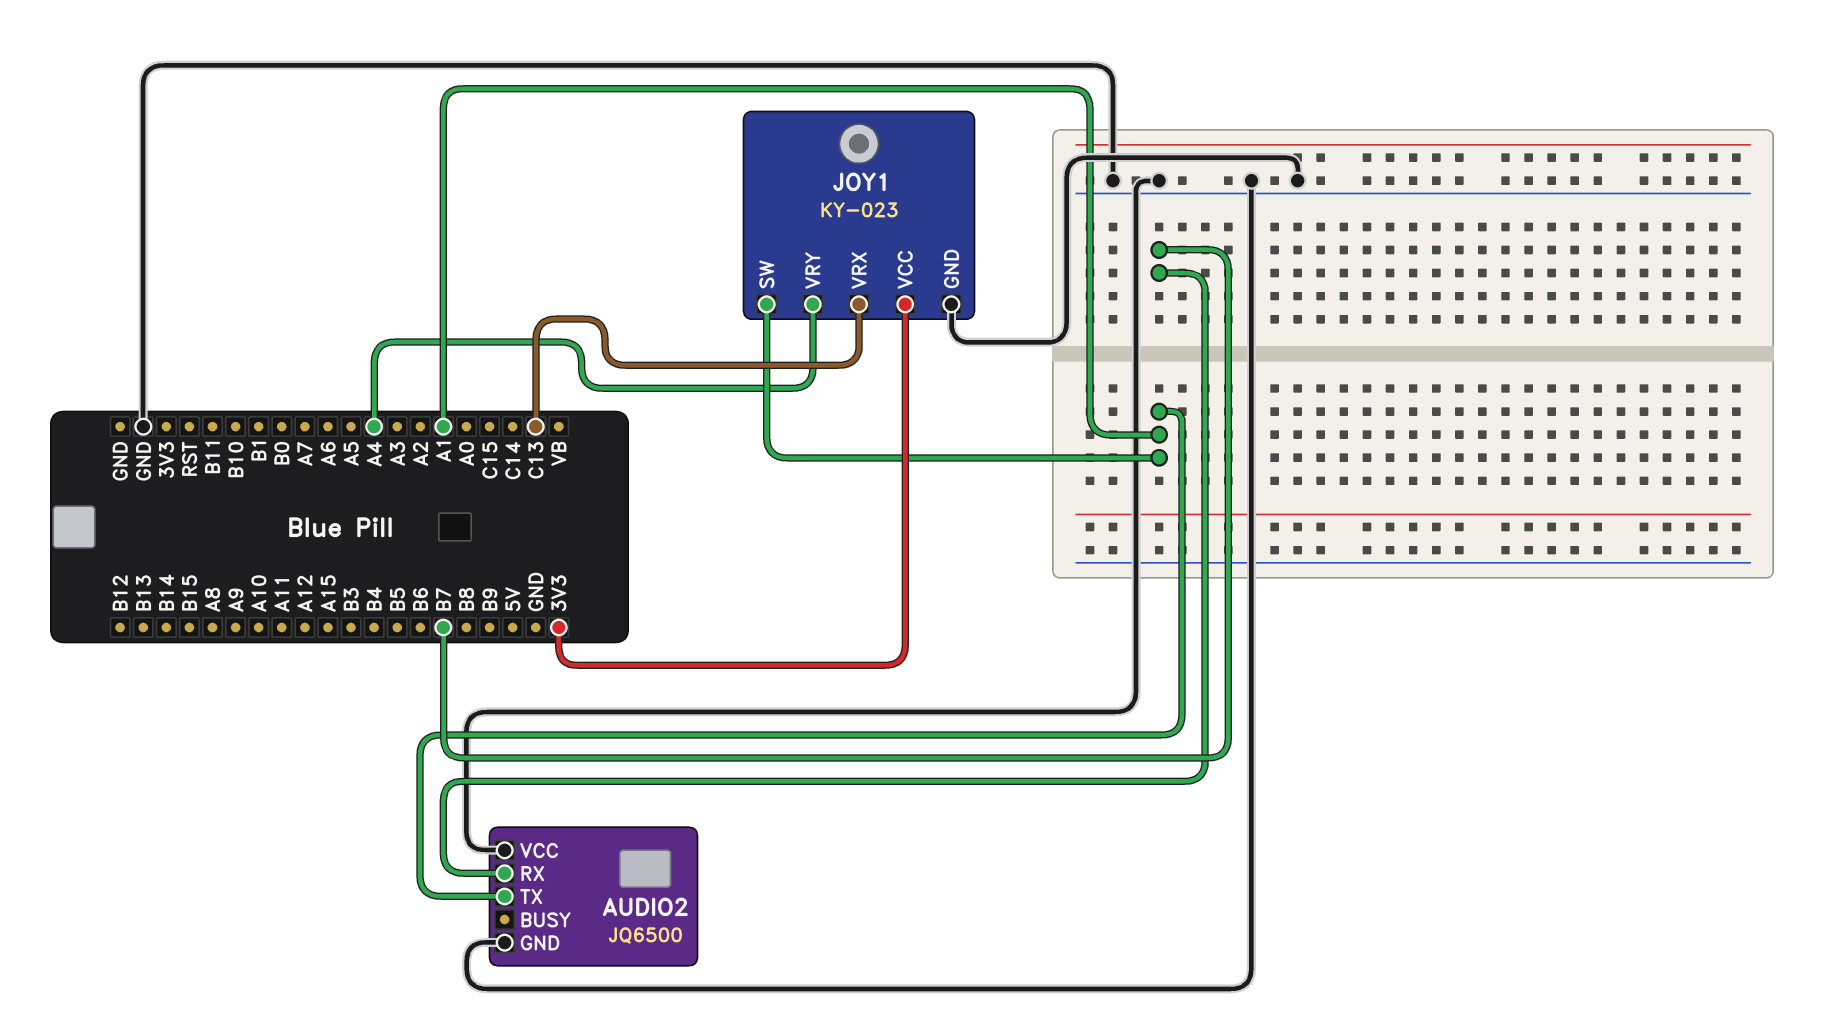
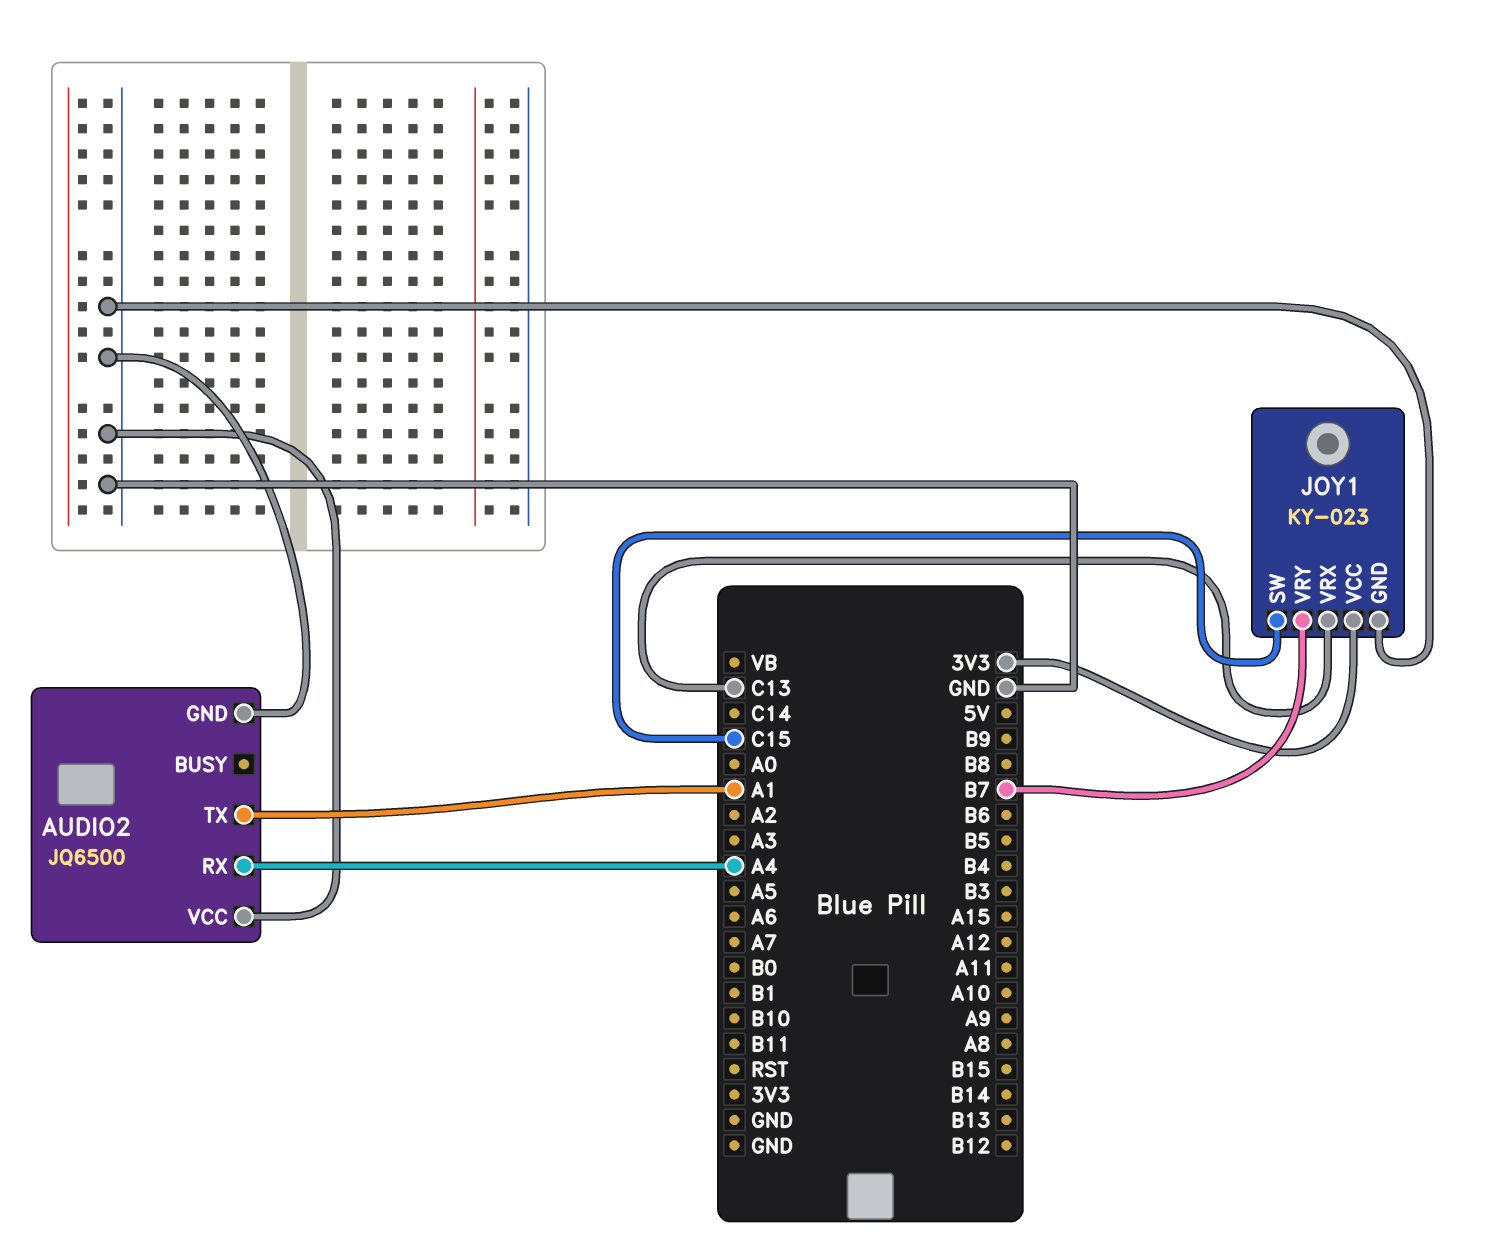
AUDIO2 pin RX: B7 -> A4
JOY1 pin SW: A1 -> C15
JOY1 pin VRY: A4 -> B7

